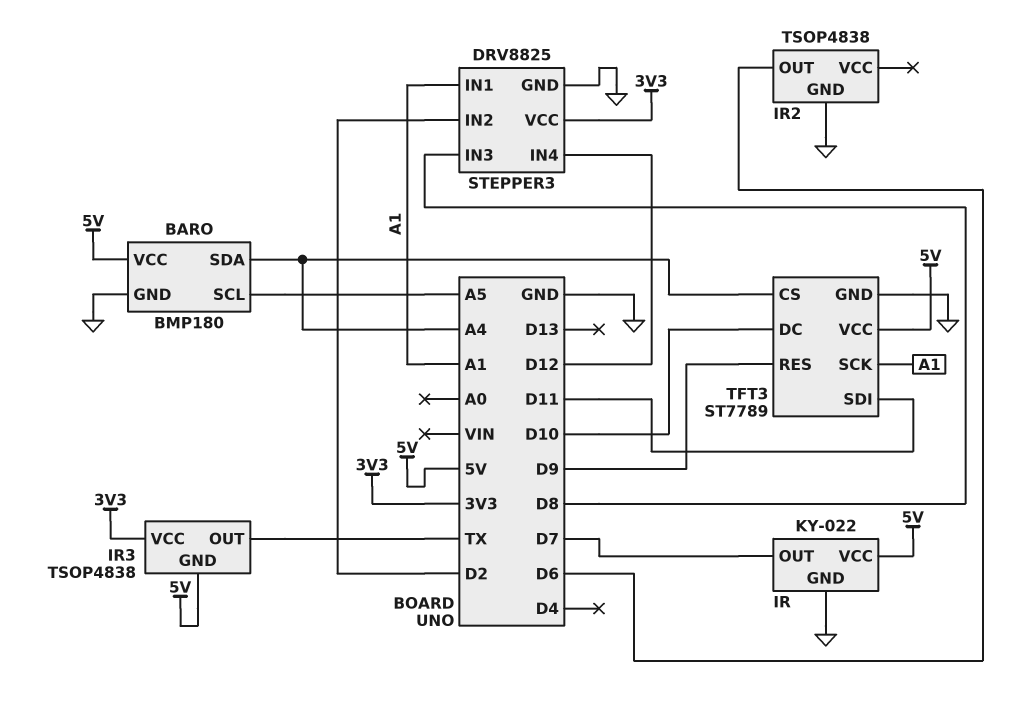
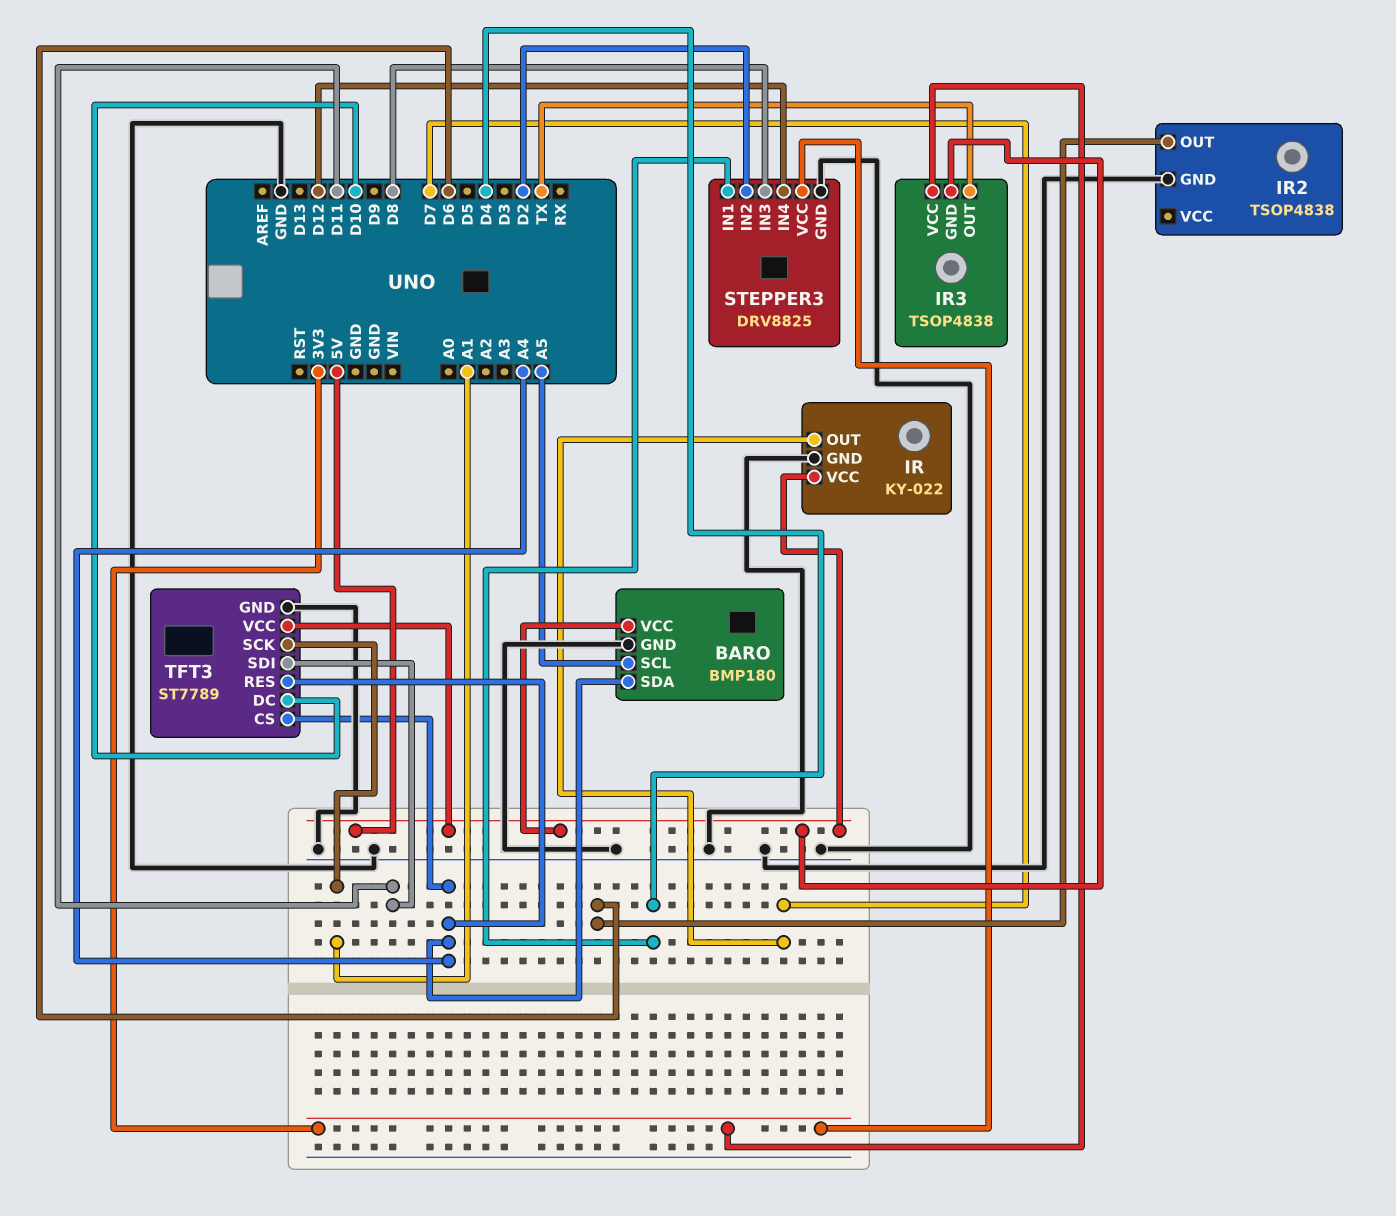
STEPPER3 pin IN1: A1 -> D4
TFT3 pin RES: D9 -> A4

